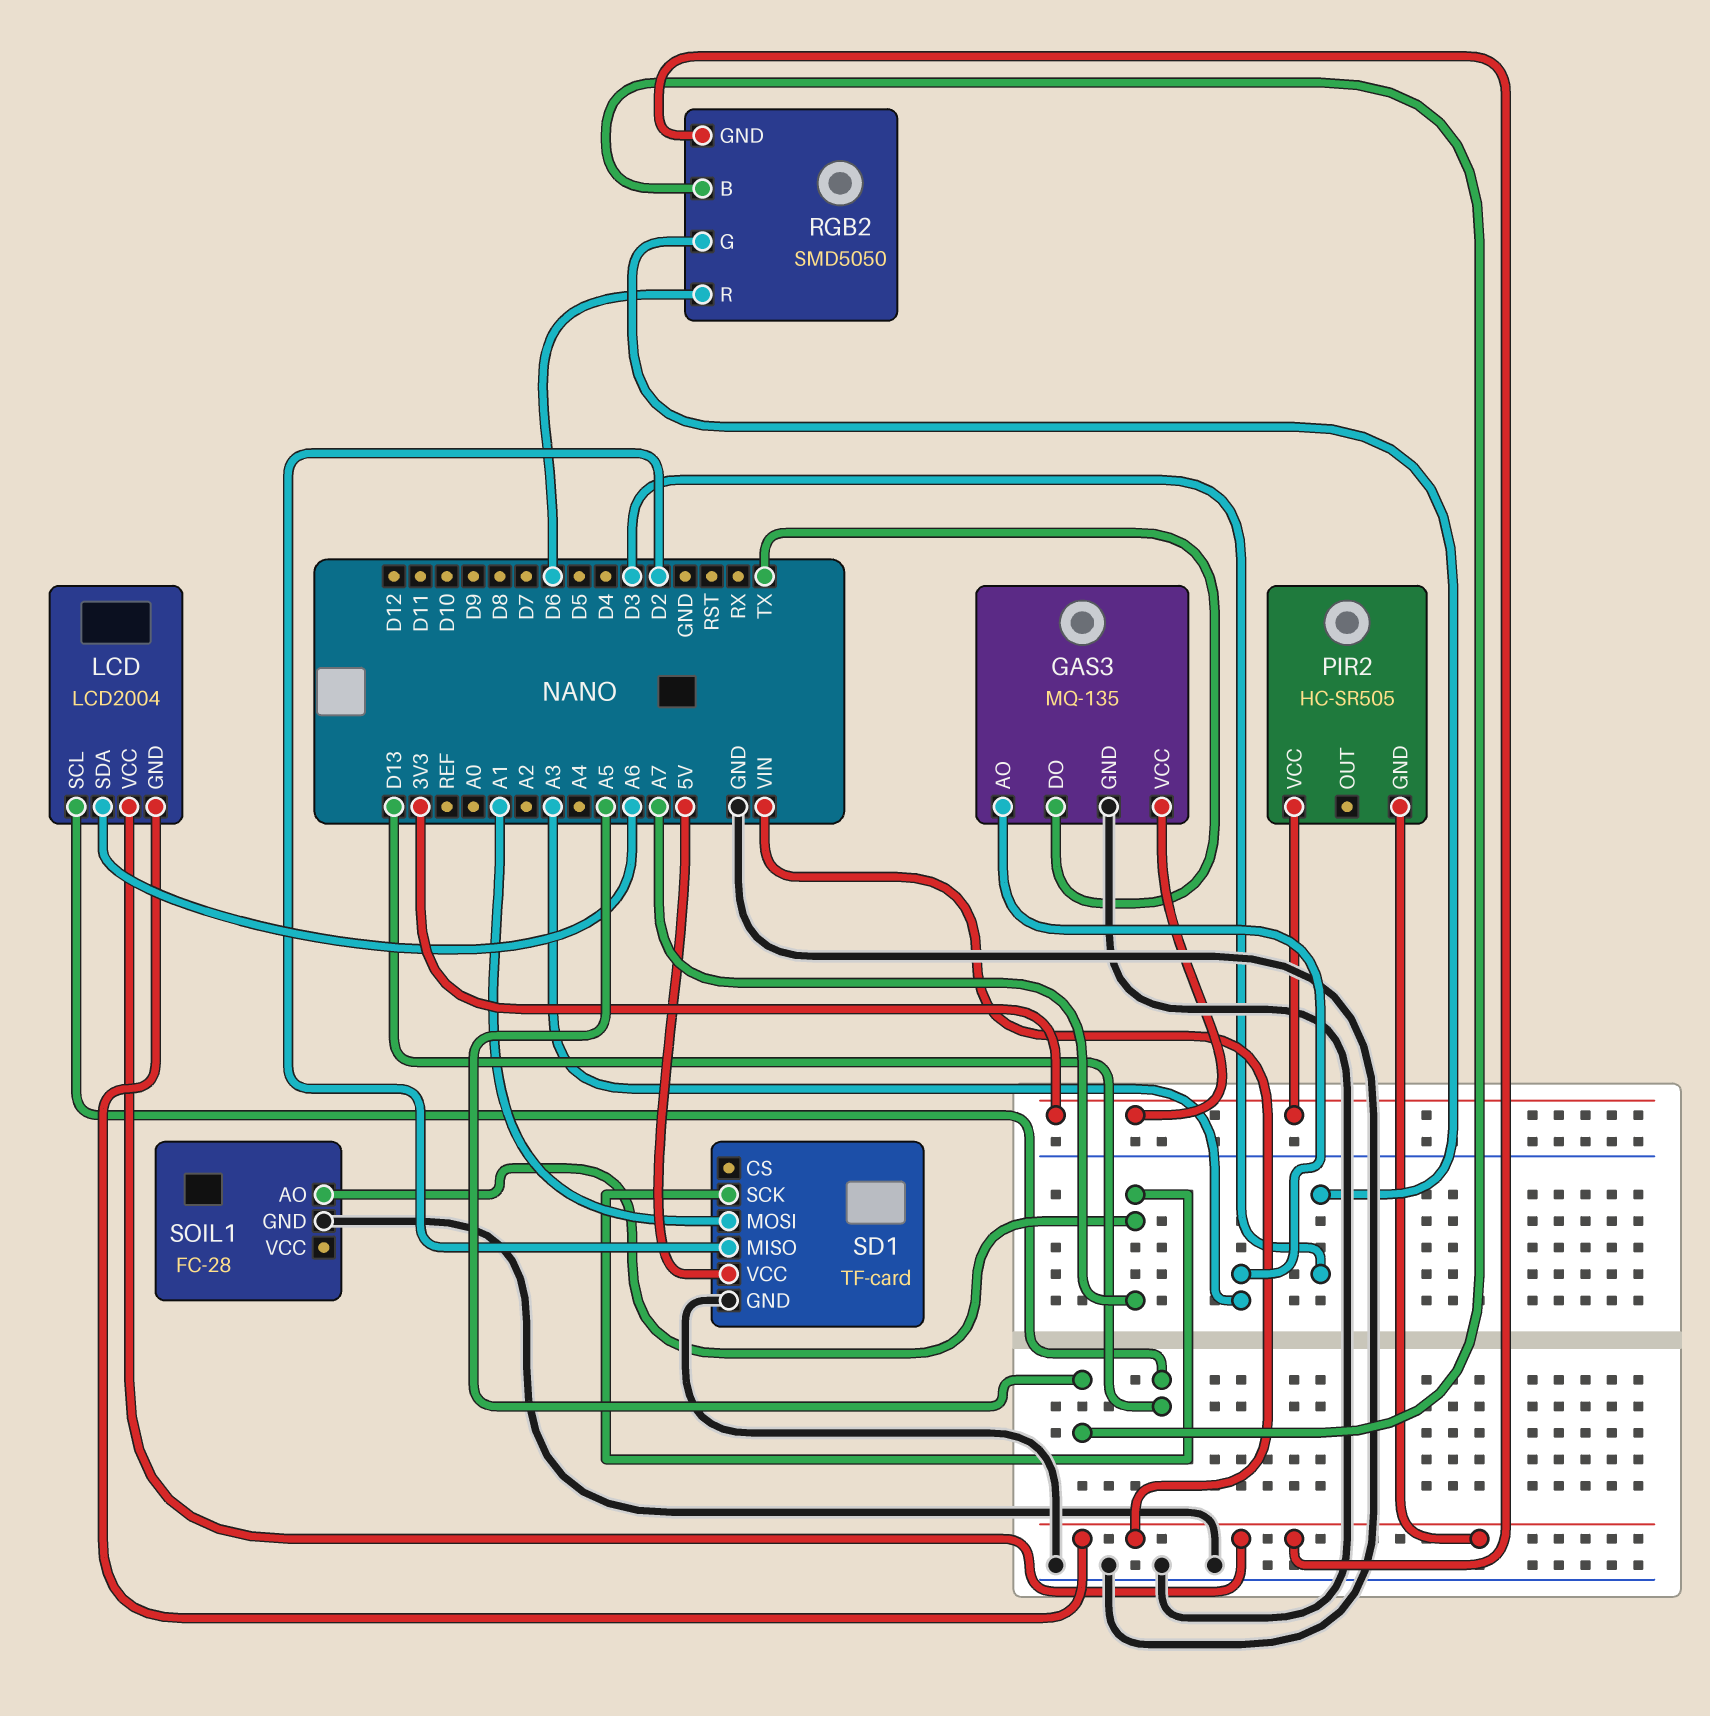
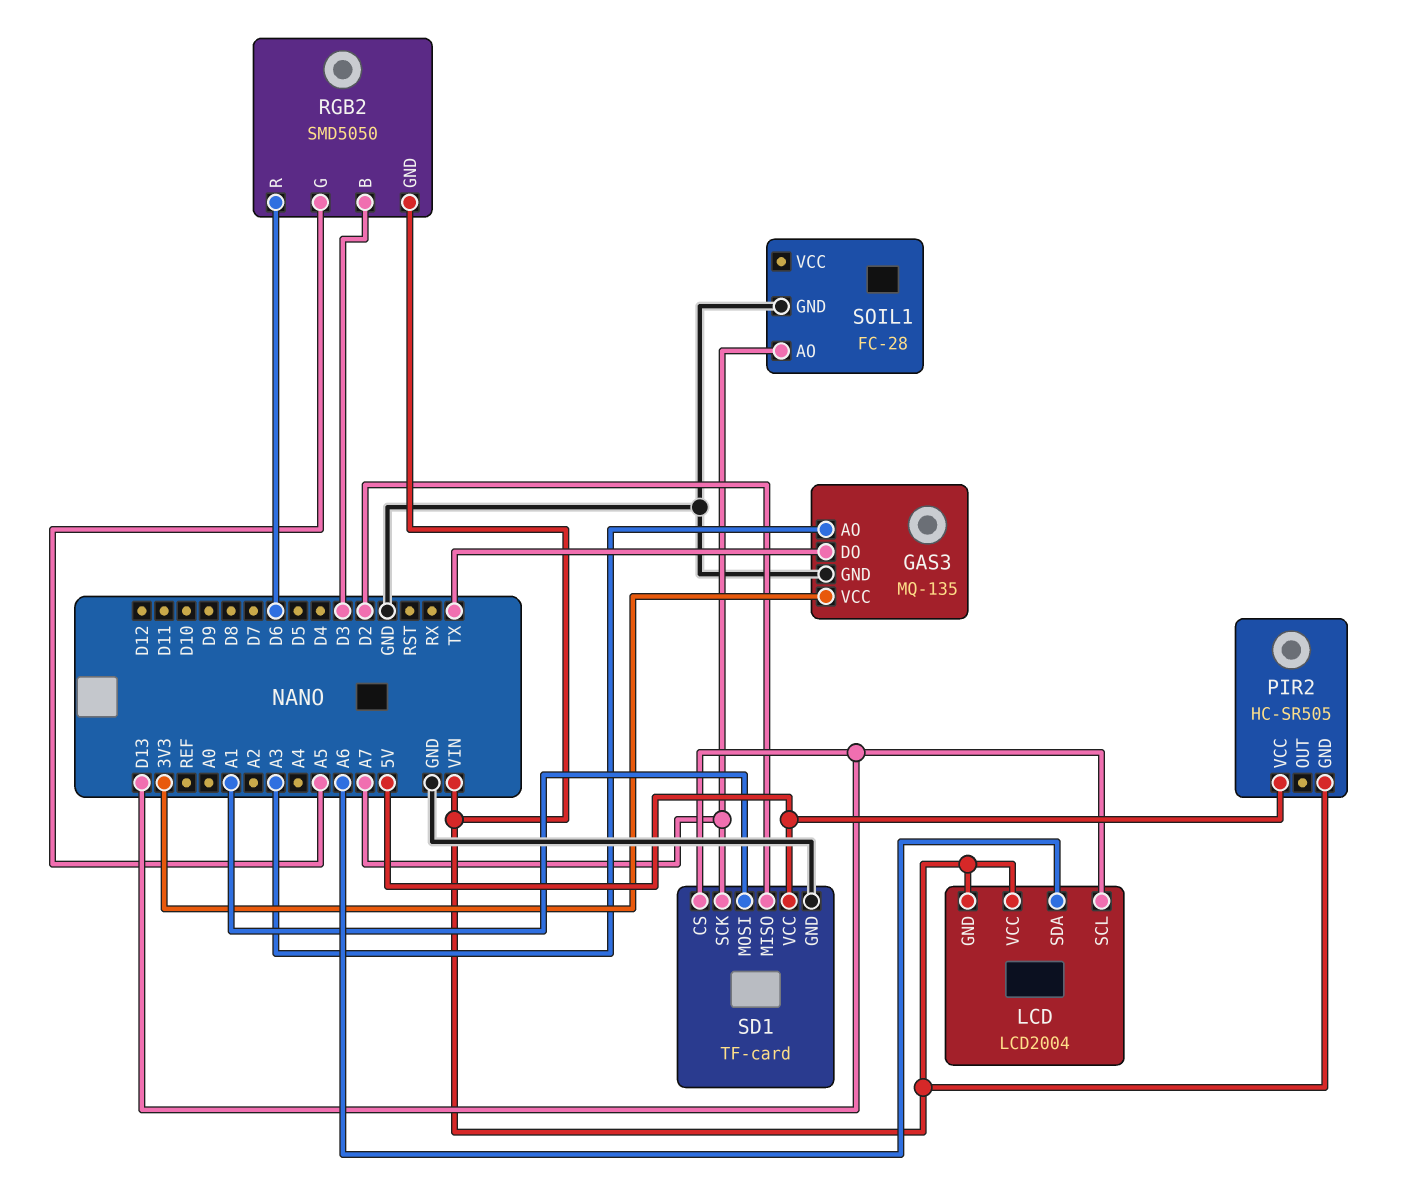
PIR2 pin VCC: 3V3 -> 5V
RGB2 pin B: A5 -> D3
RGB2 pin G: D3 -> A5
SD1 pin CS: none -> D13

